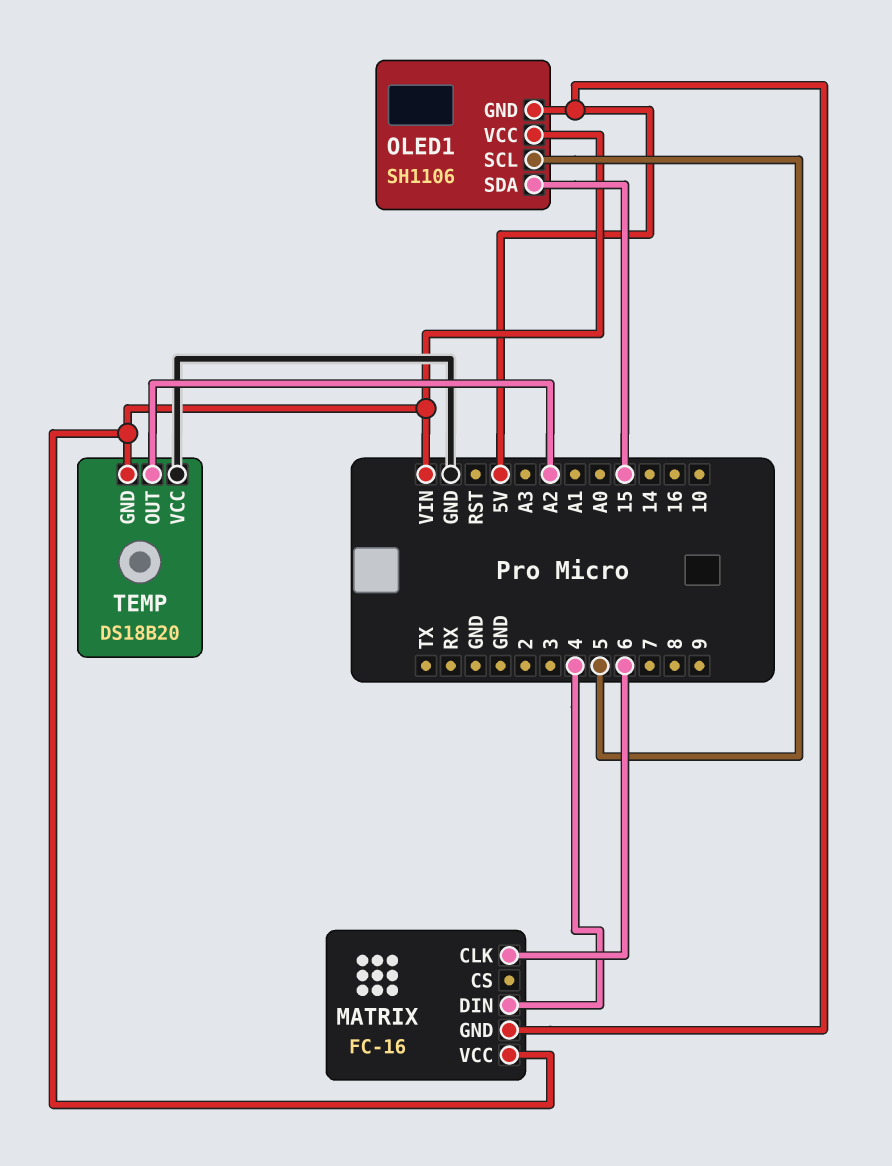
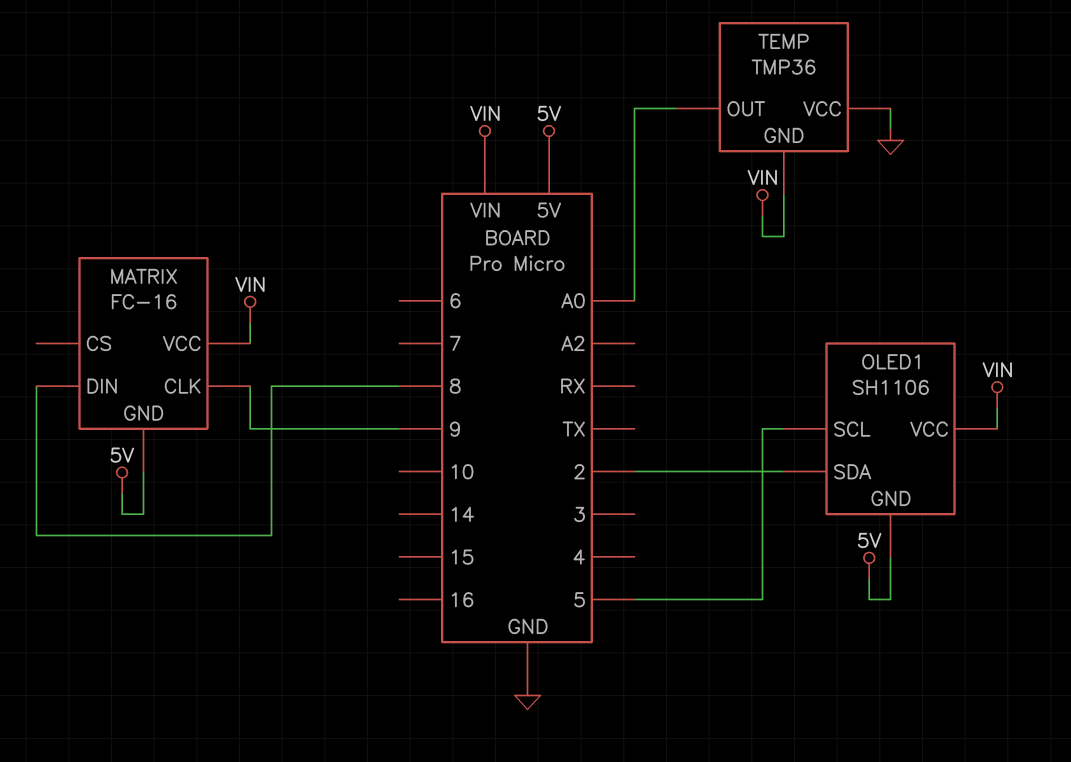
MATRIX pin CLK: 6 -> 9
MATRIX pin DIN: 4 -> 8
OLED1 pin SDA: 15 -> 2
TEMP: DS18B20 -> TMP36
TEMP pin OUT: A2 -> A0

